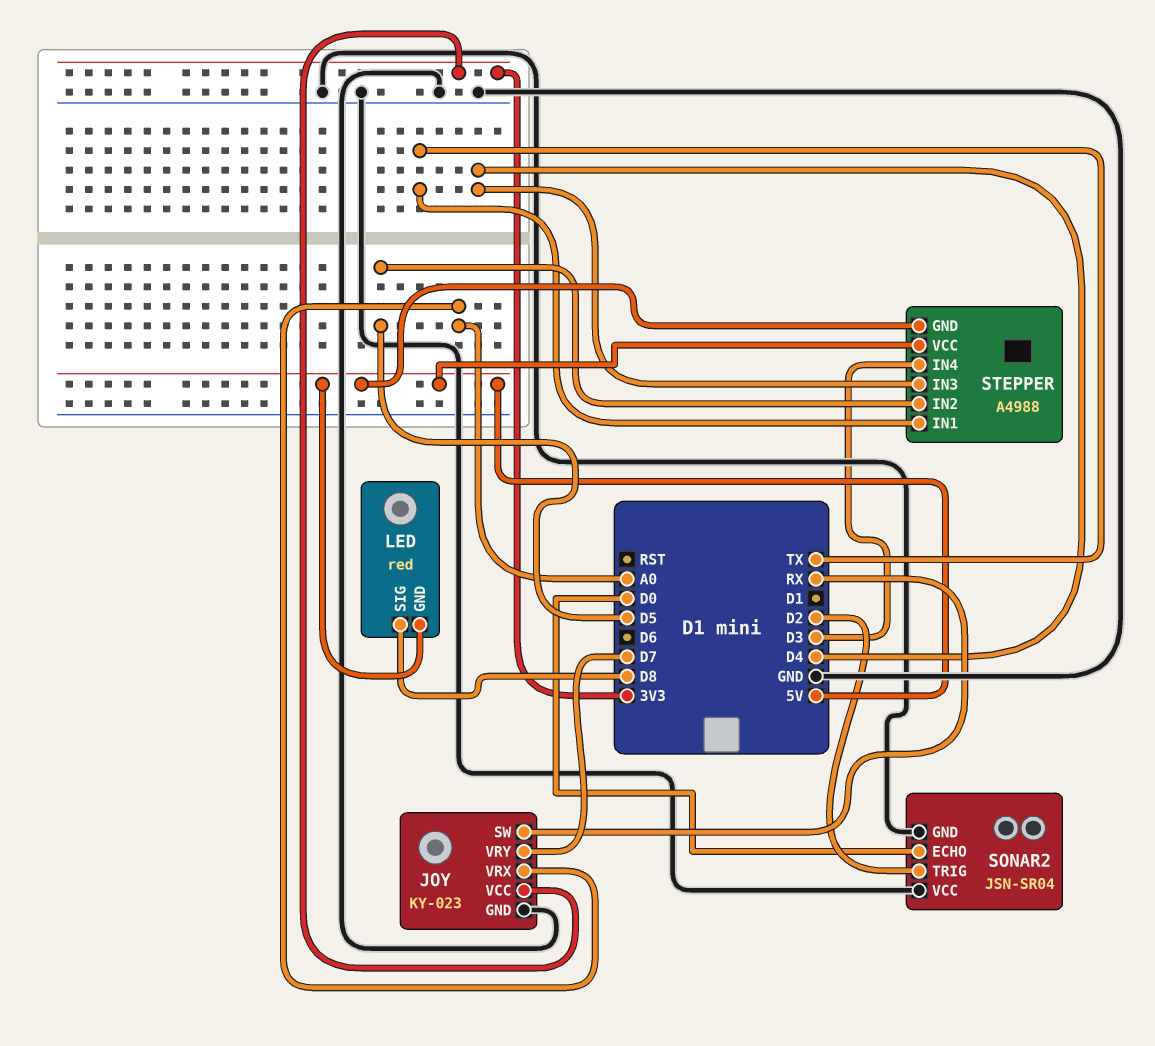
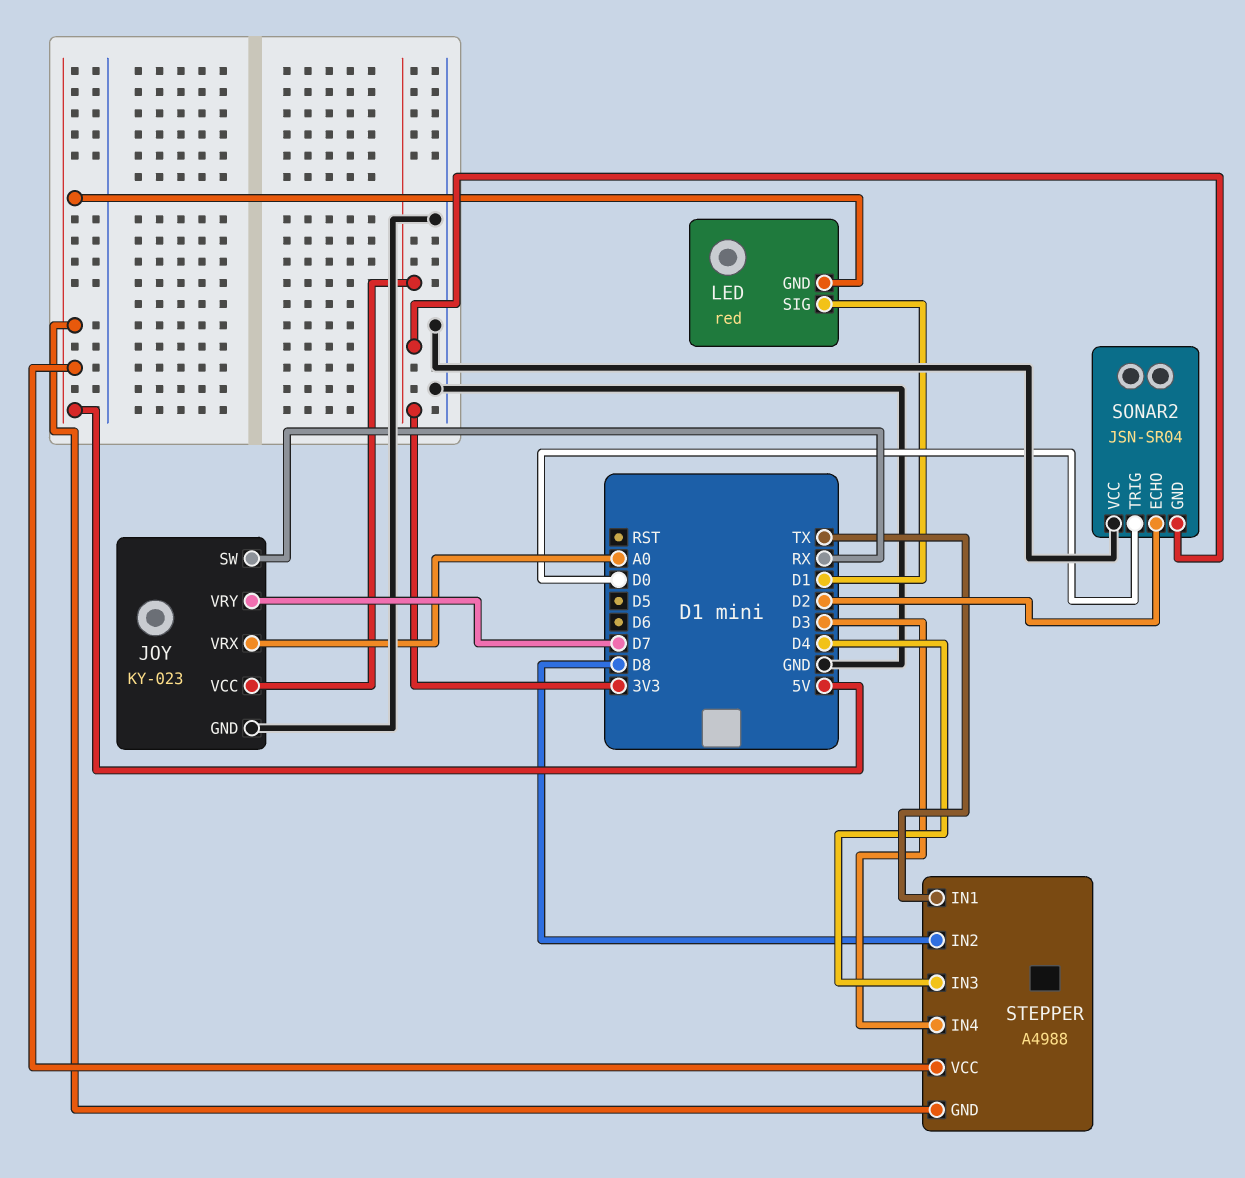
LED pin SIG: D8 -> D1
SONAR2 pin ECHO: D0 -> D2
SONAR2 pin GND: GND -> 3V3
SONAR2 pin TRIG: D2 -> D0
STEPPER pin IN2: D5 -> D8

